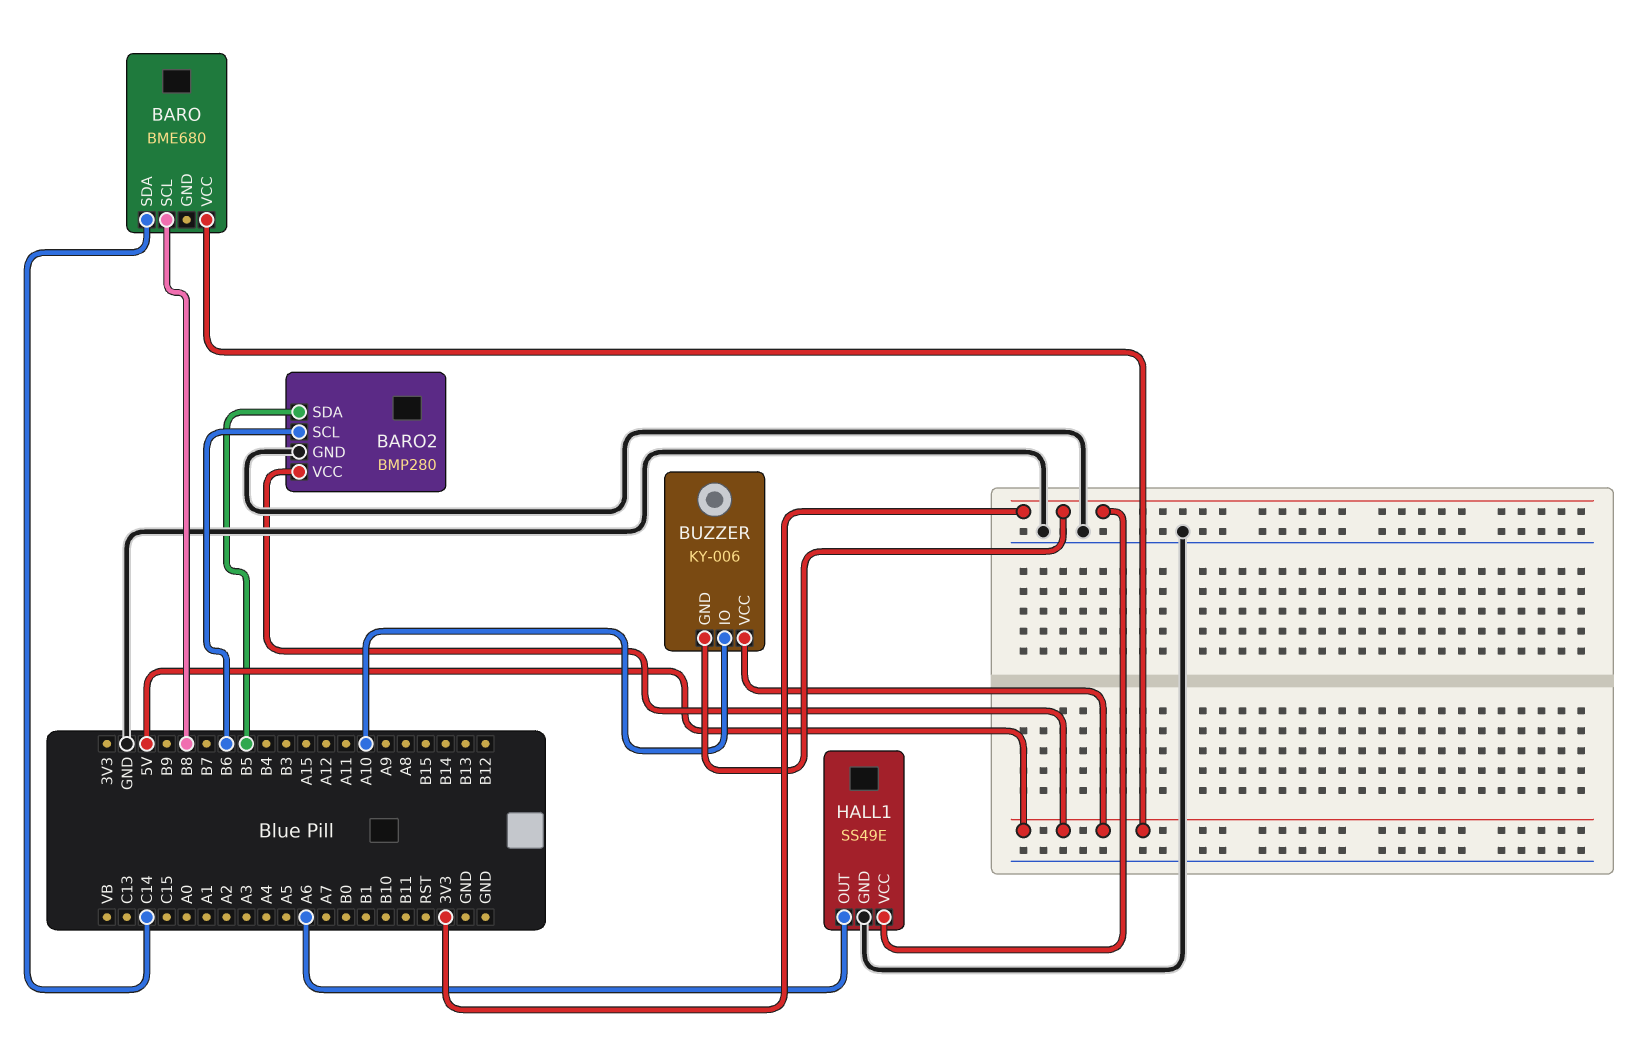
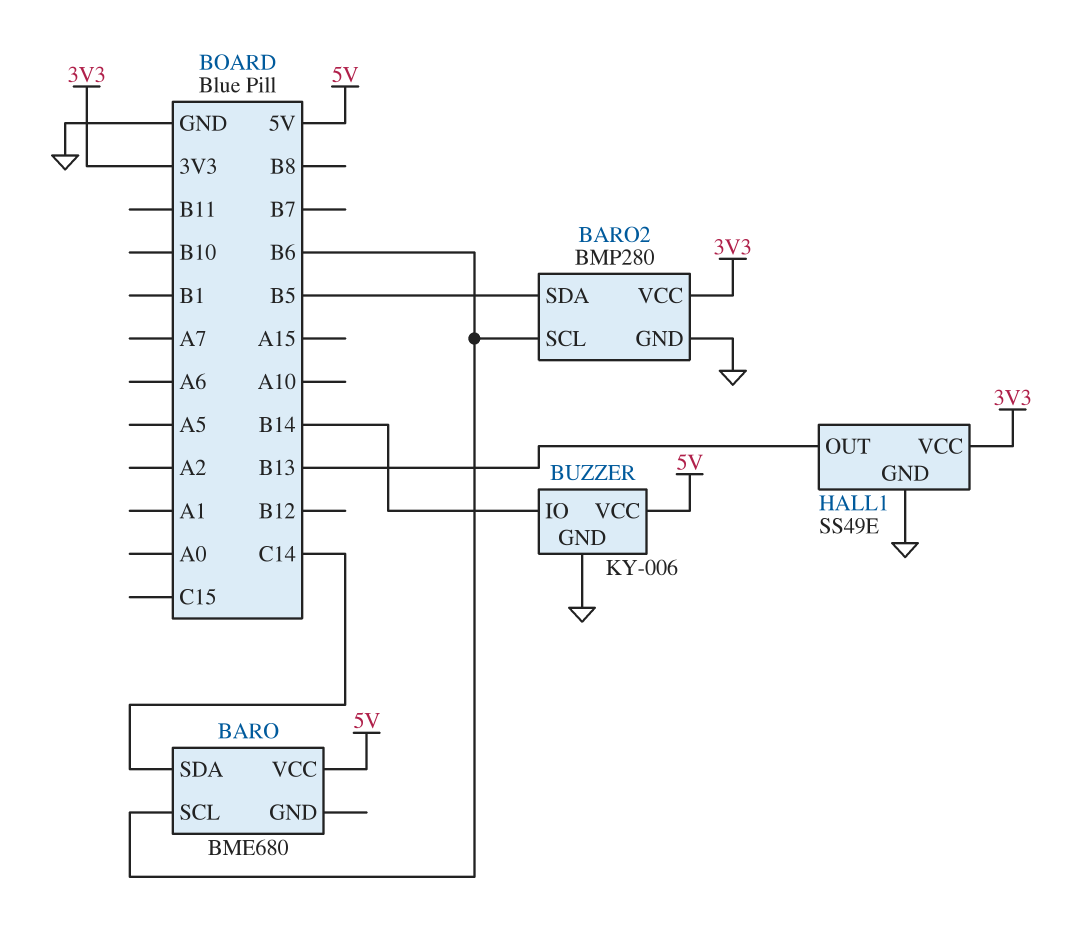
BARO pin SCL: B8 -> B6
BARO2 pin VCC: 5V -> 3V3
BUZZER pin GND: 3V3 -> GND
BUZZER pin IO: A10 -> B14
HALL1 pin OUT: A6 -> B13

